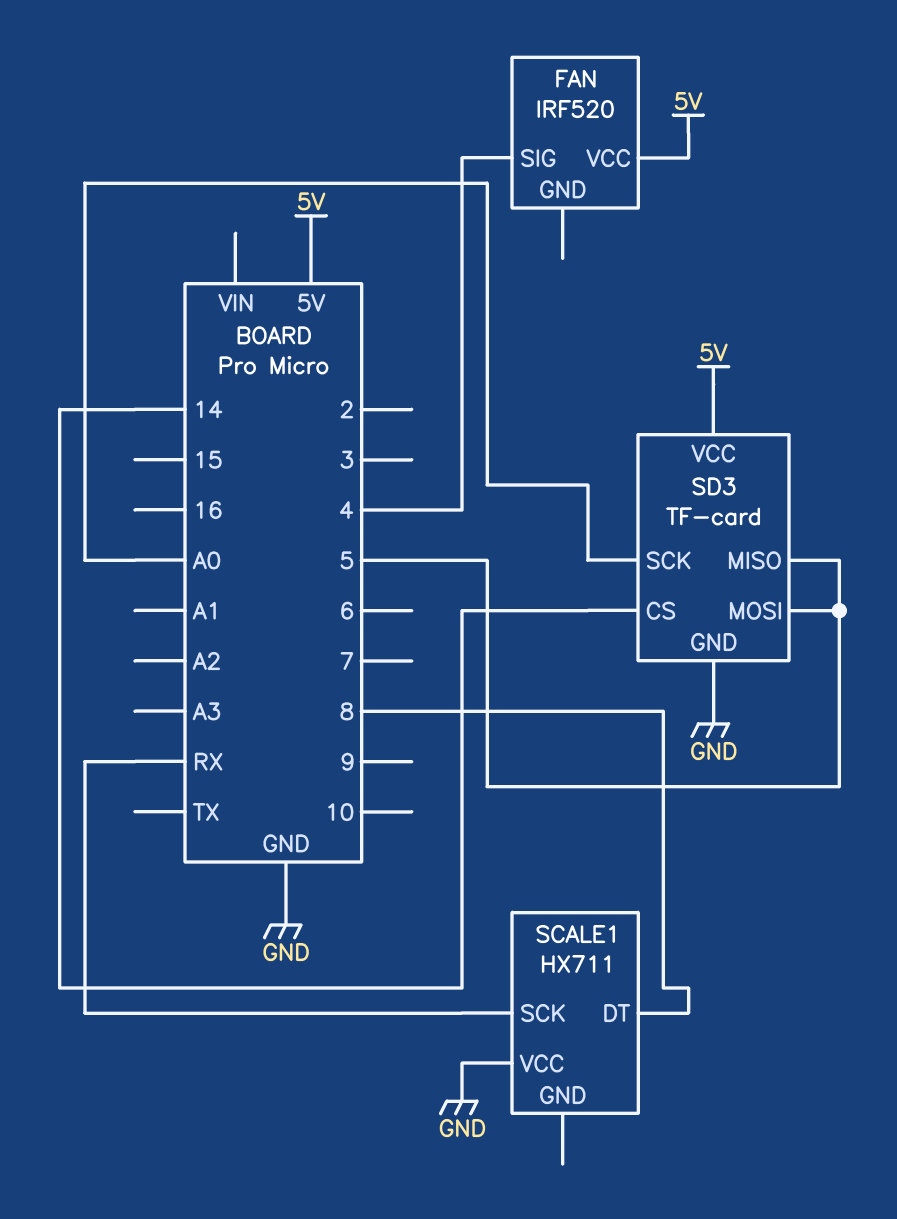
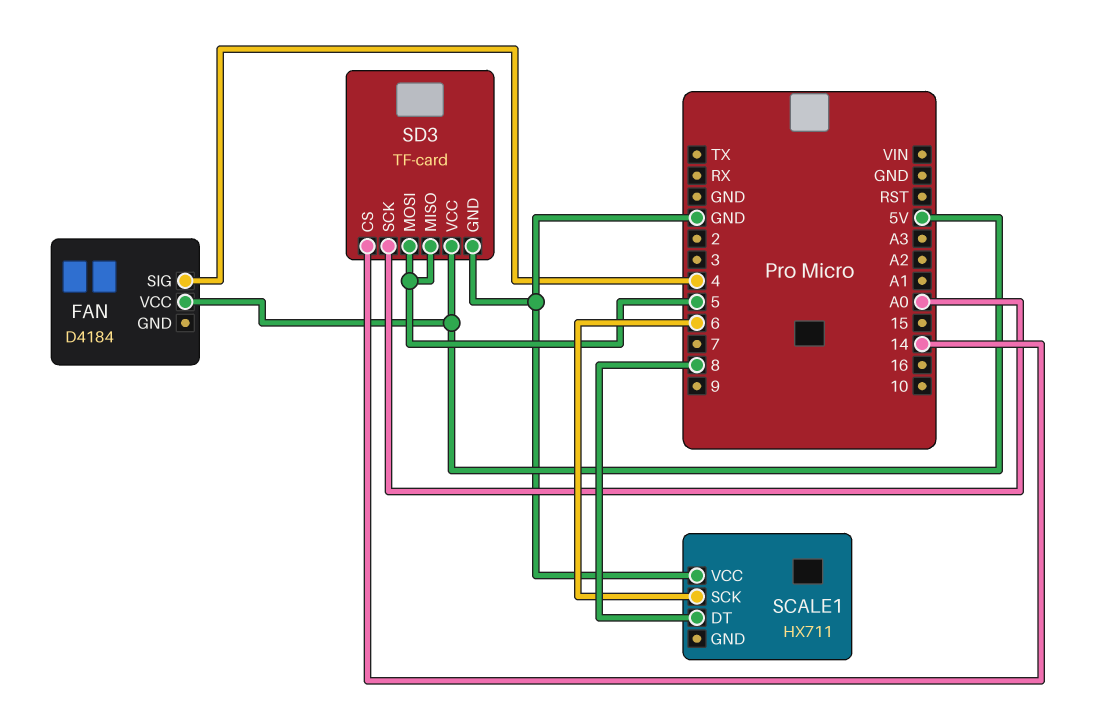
FAN: IRF520 -> D4184
SCALE1 pin SCK: RX -> 6

